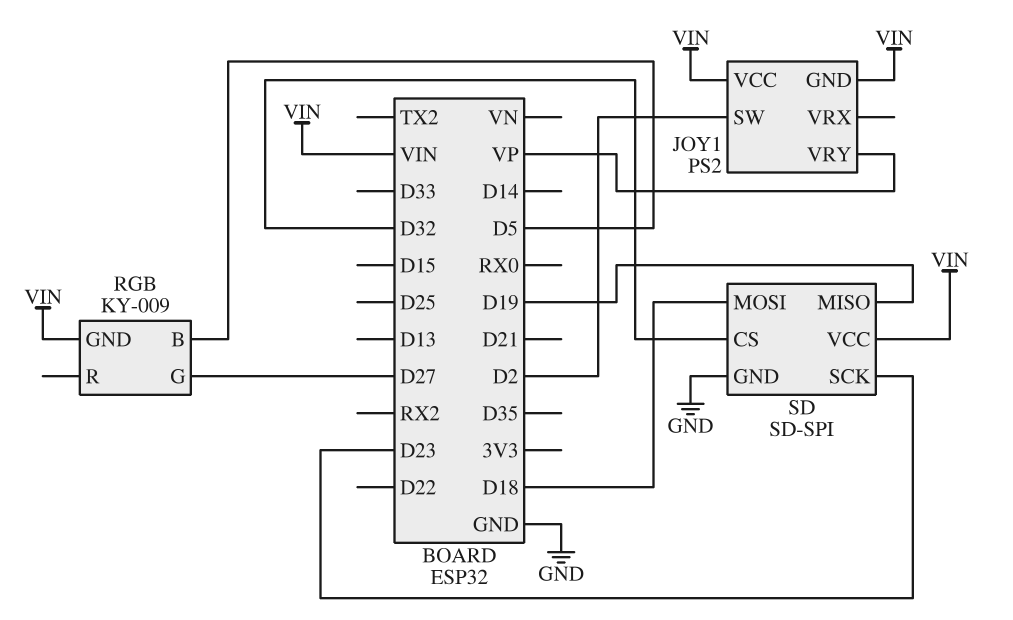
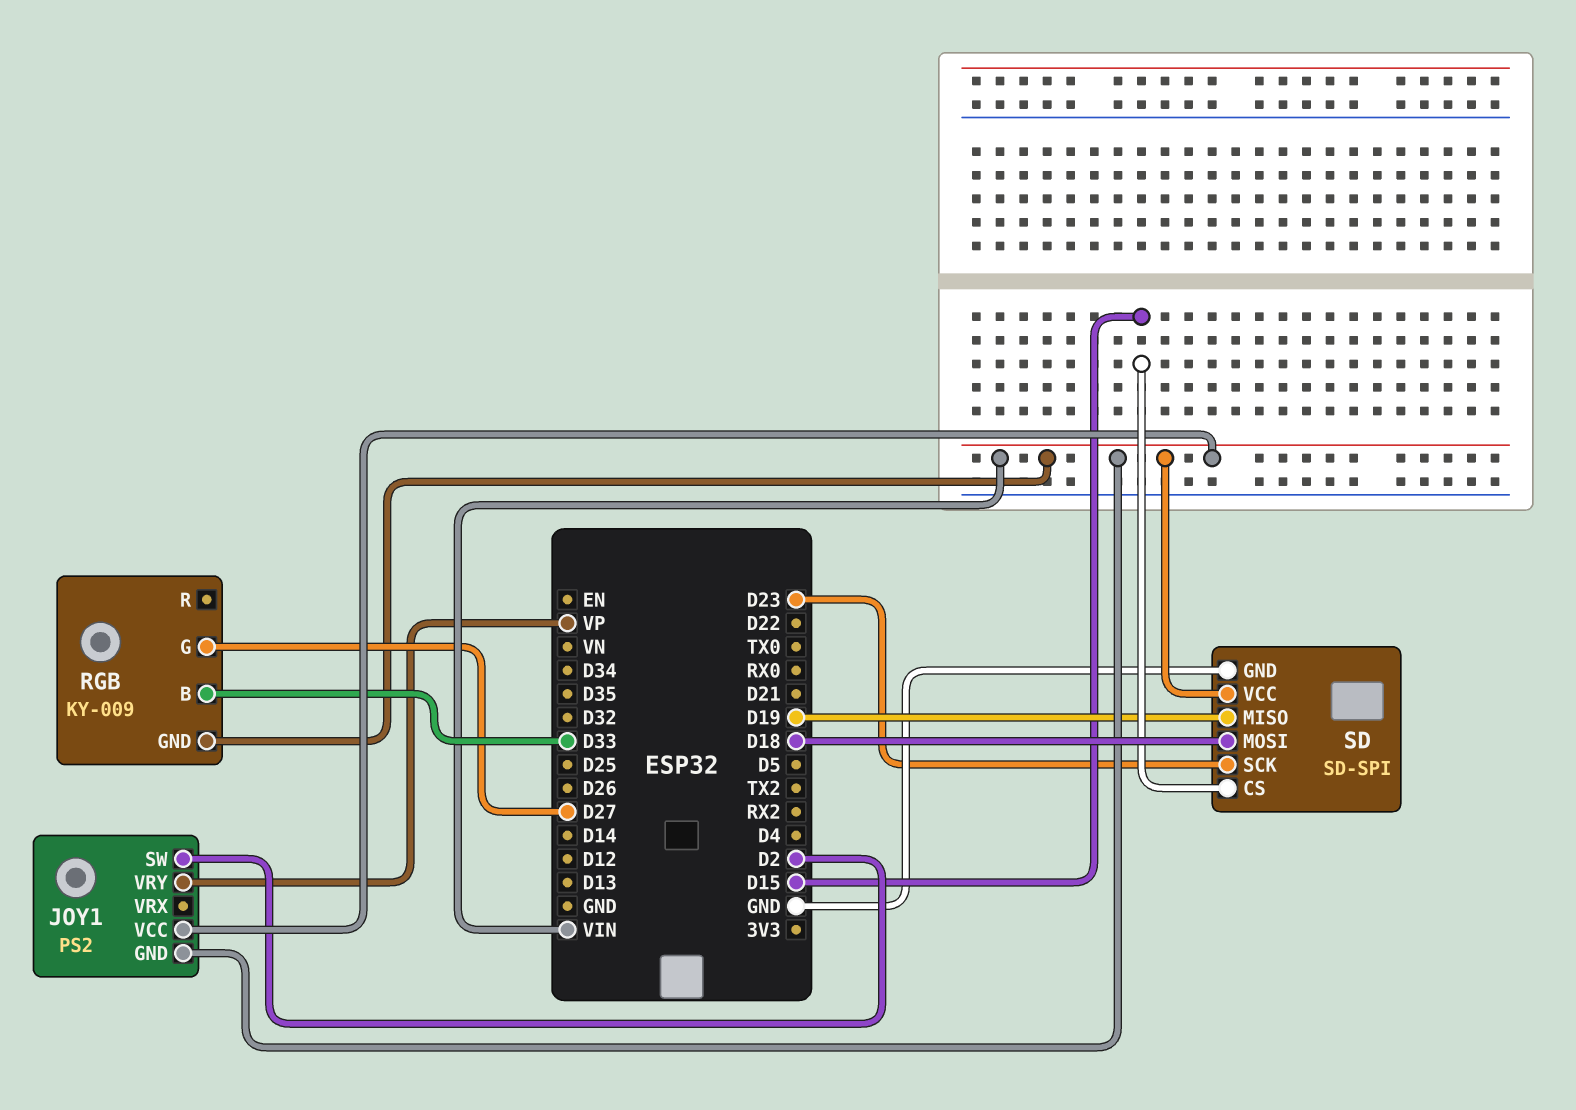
RGB pin B: D5 -> D33
SD pin CS: D32 -> D15

